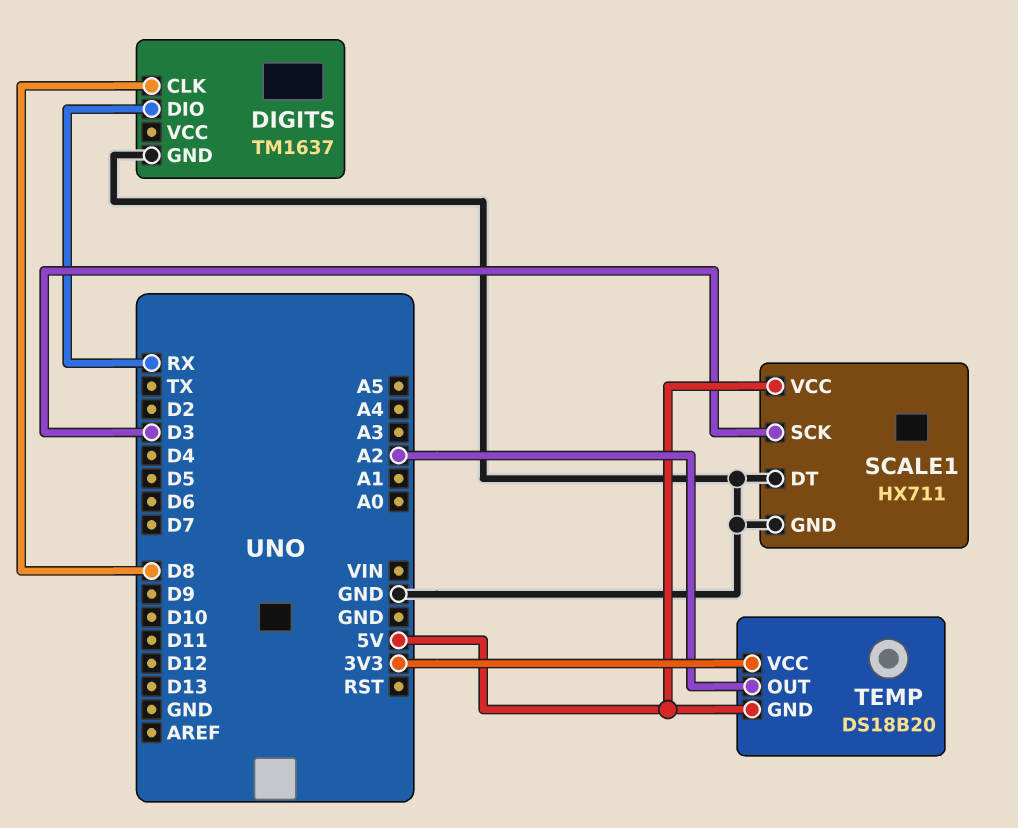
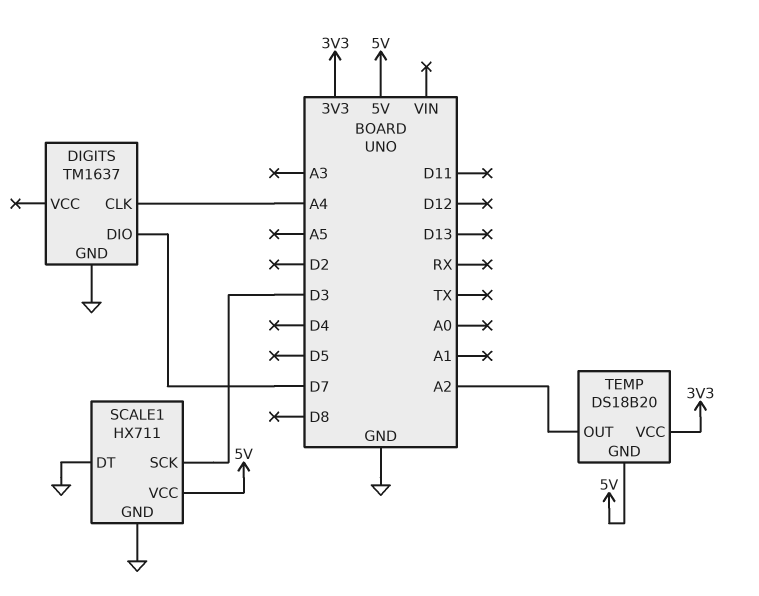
DIGITS pin CLK: D8 -> A4
DIGITS pin DIO: RX -> D7

